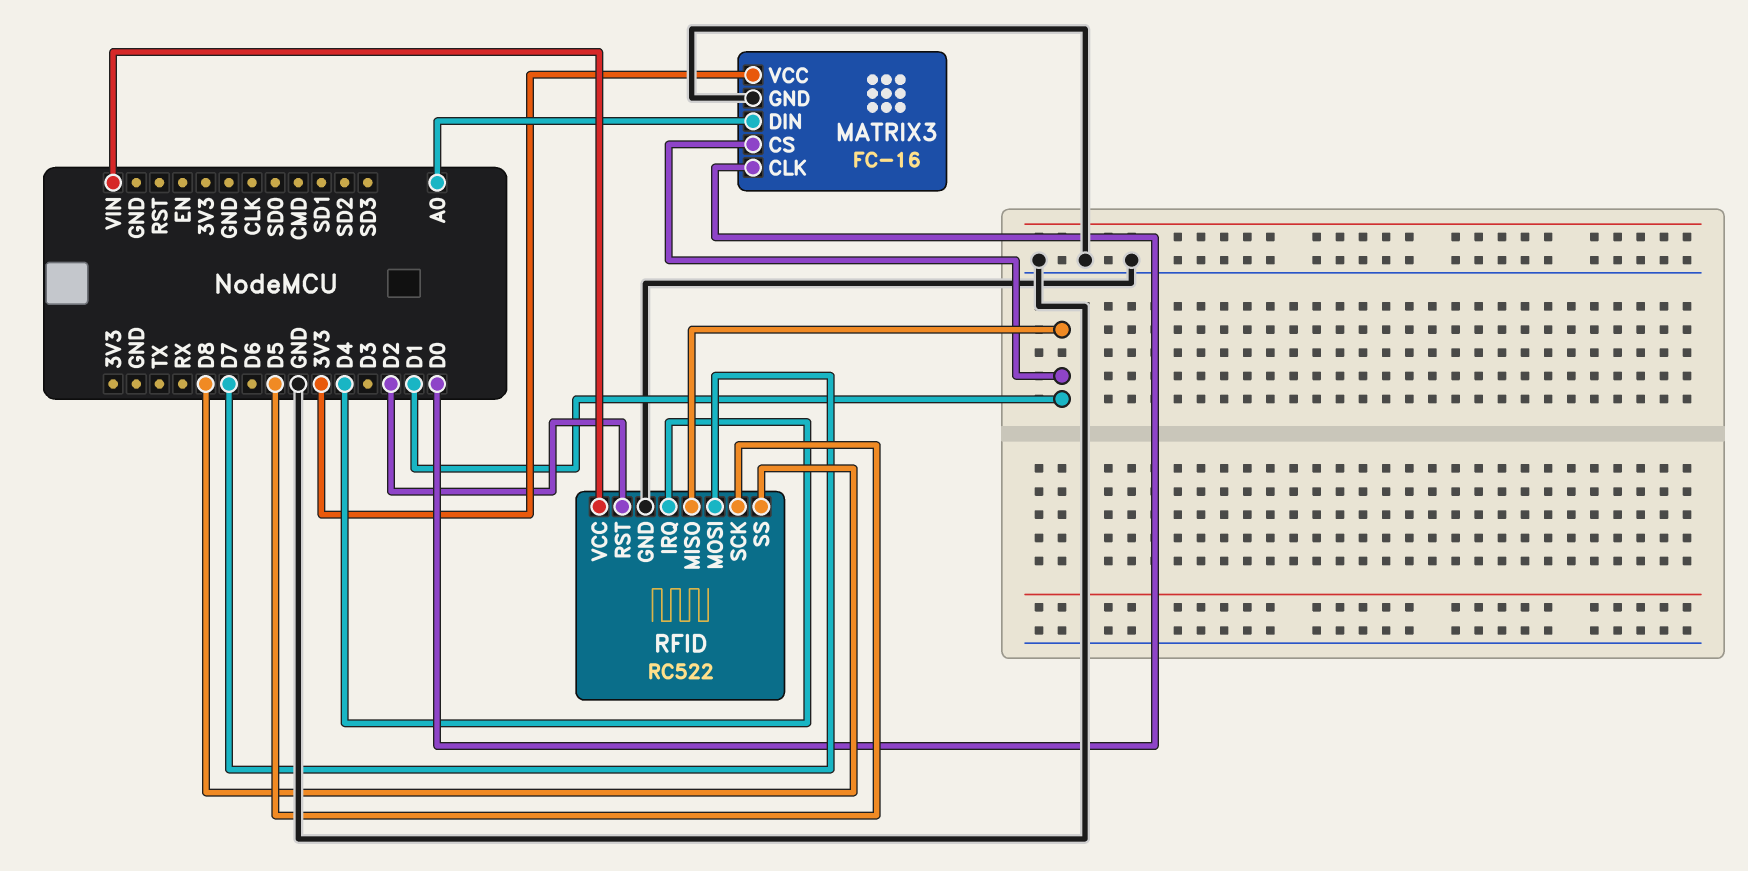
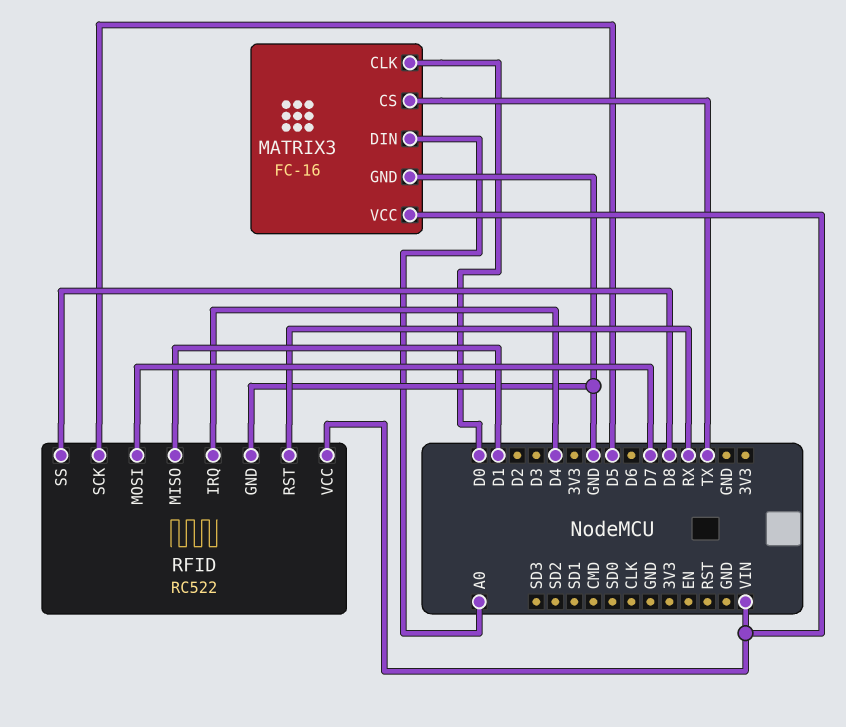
MATRIX3 pin CS: D1 -> TX
MATRIX3 pin VCC: 3V3 -> VIN
RFID pin RST: D2 -> RX

